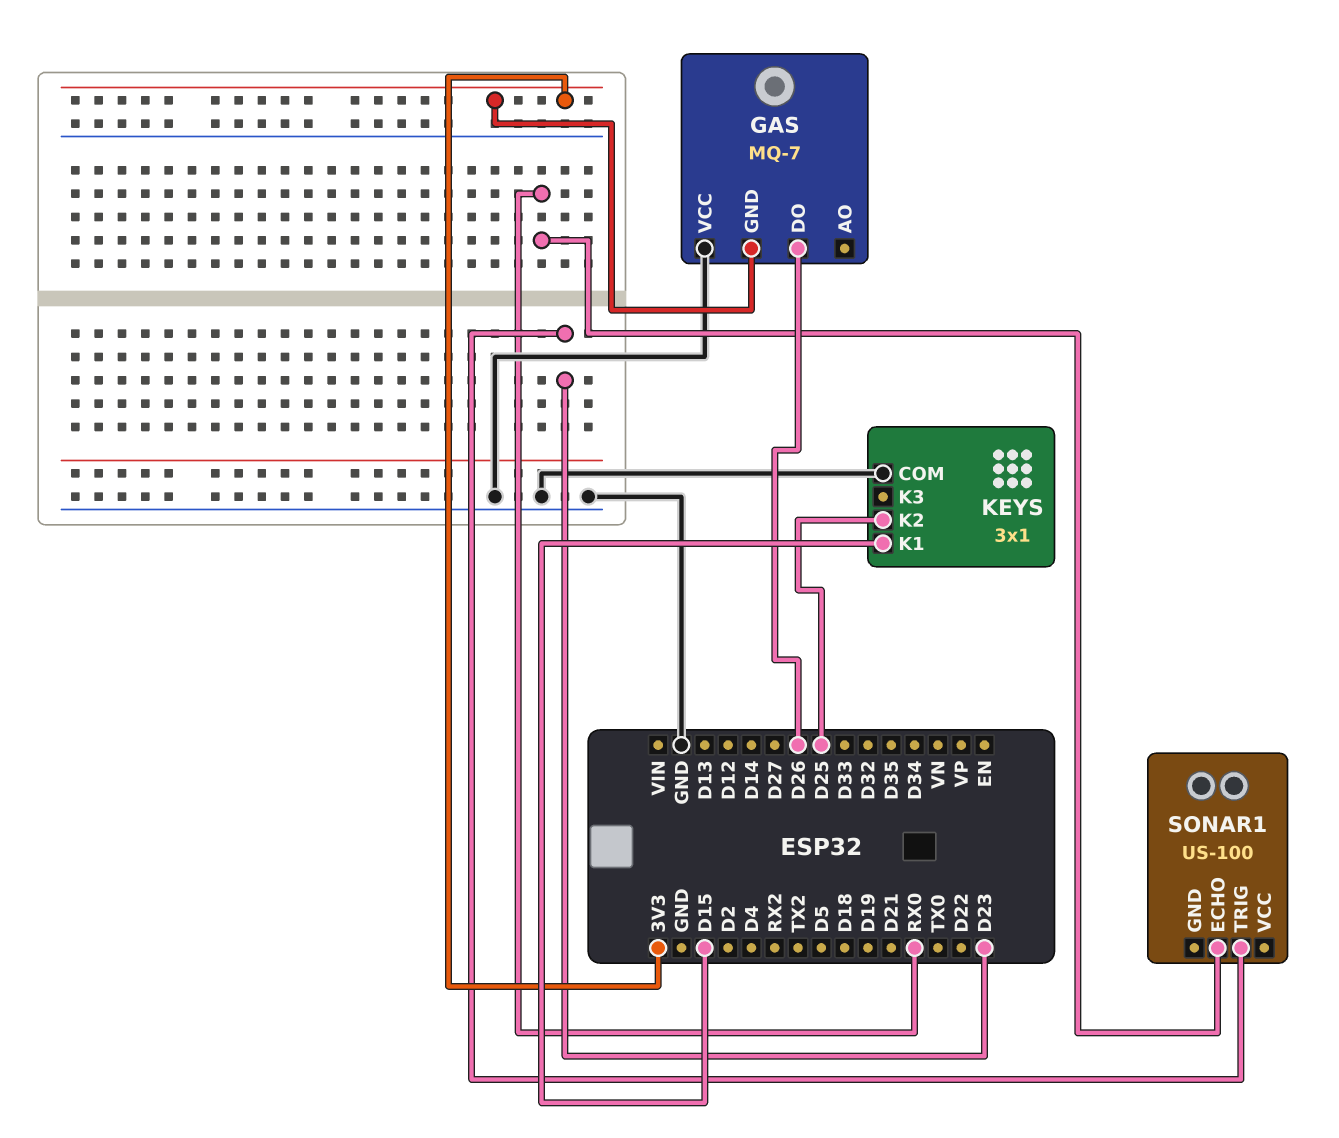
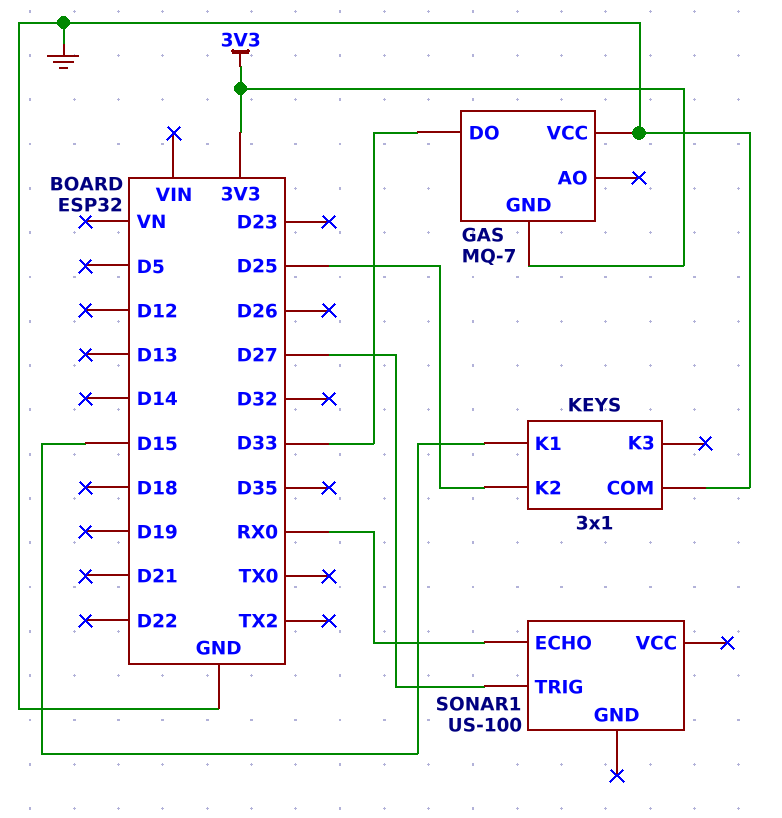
GAS pin DO: D26 -> D33
SONAR1 pin TRIG: D23 -> D27

